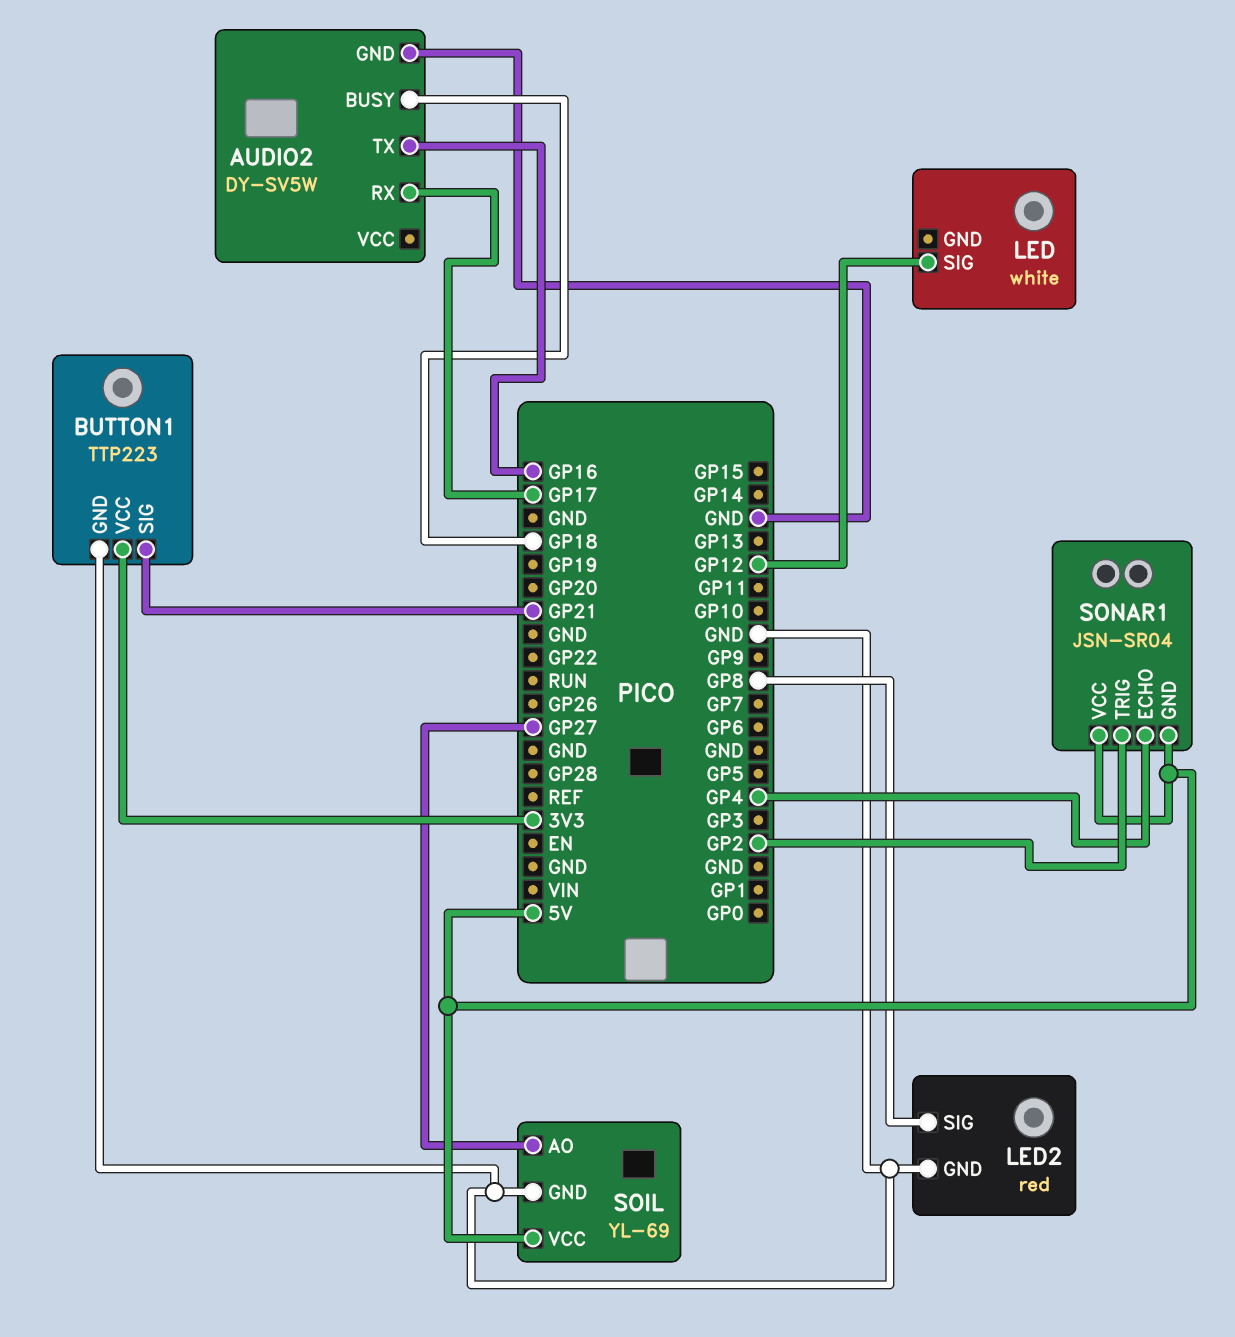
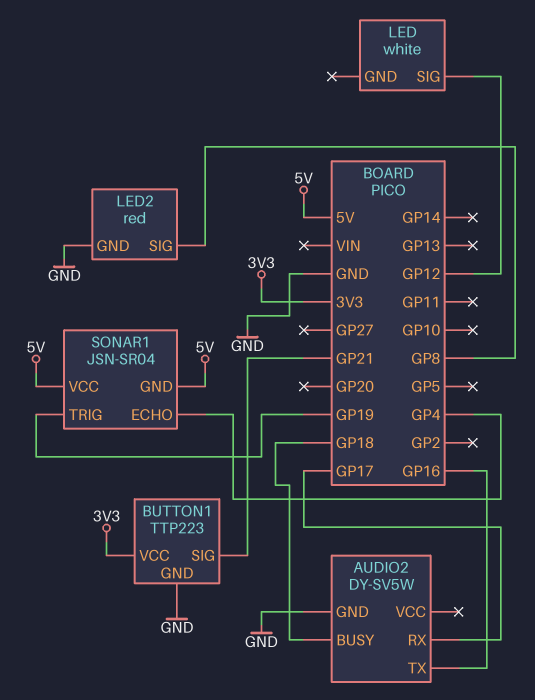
SOIL: YL-69 -> none
SOIL pin AO: GP27 -> none
SOIL pin GND: GND -> none
SOIL pin VCC: 5V -> none
SONAR1 pin TRIG: GP2 -> GP19

